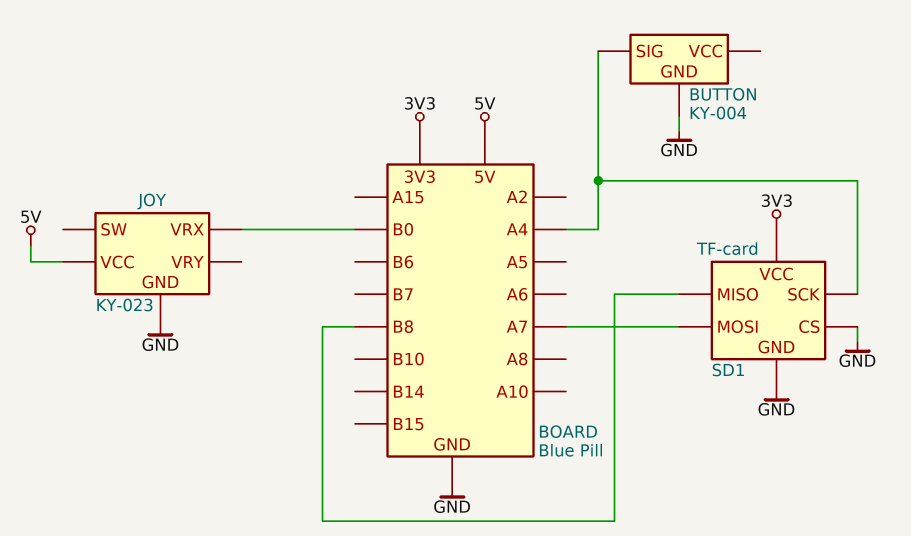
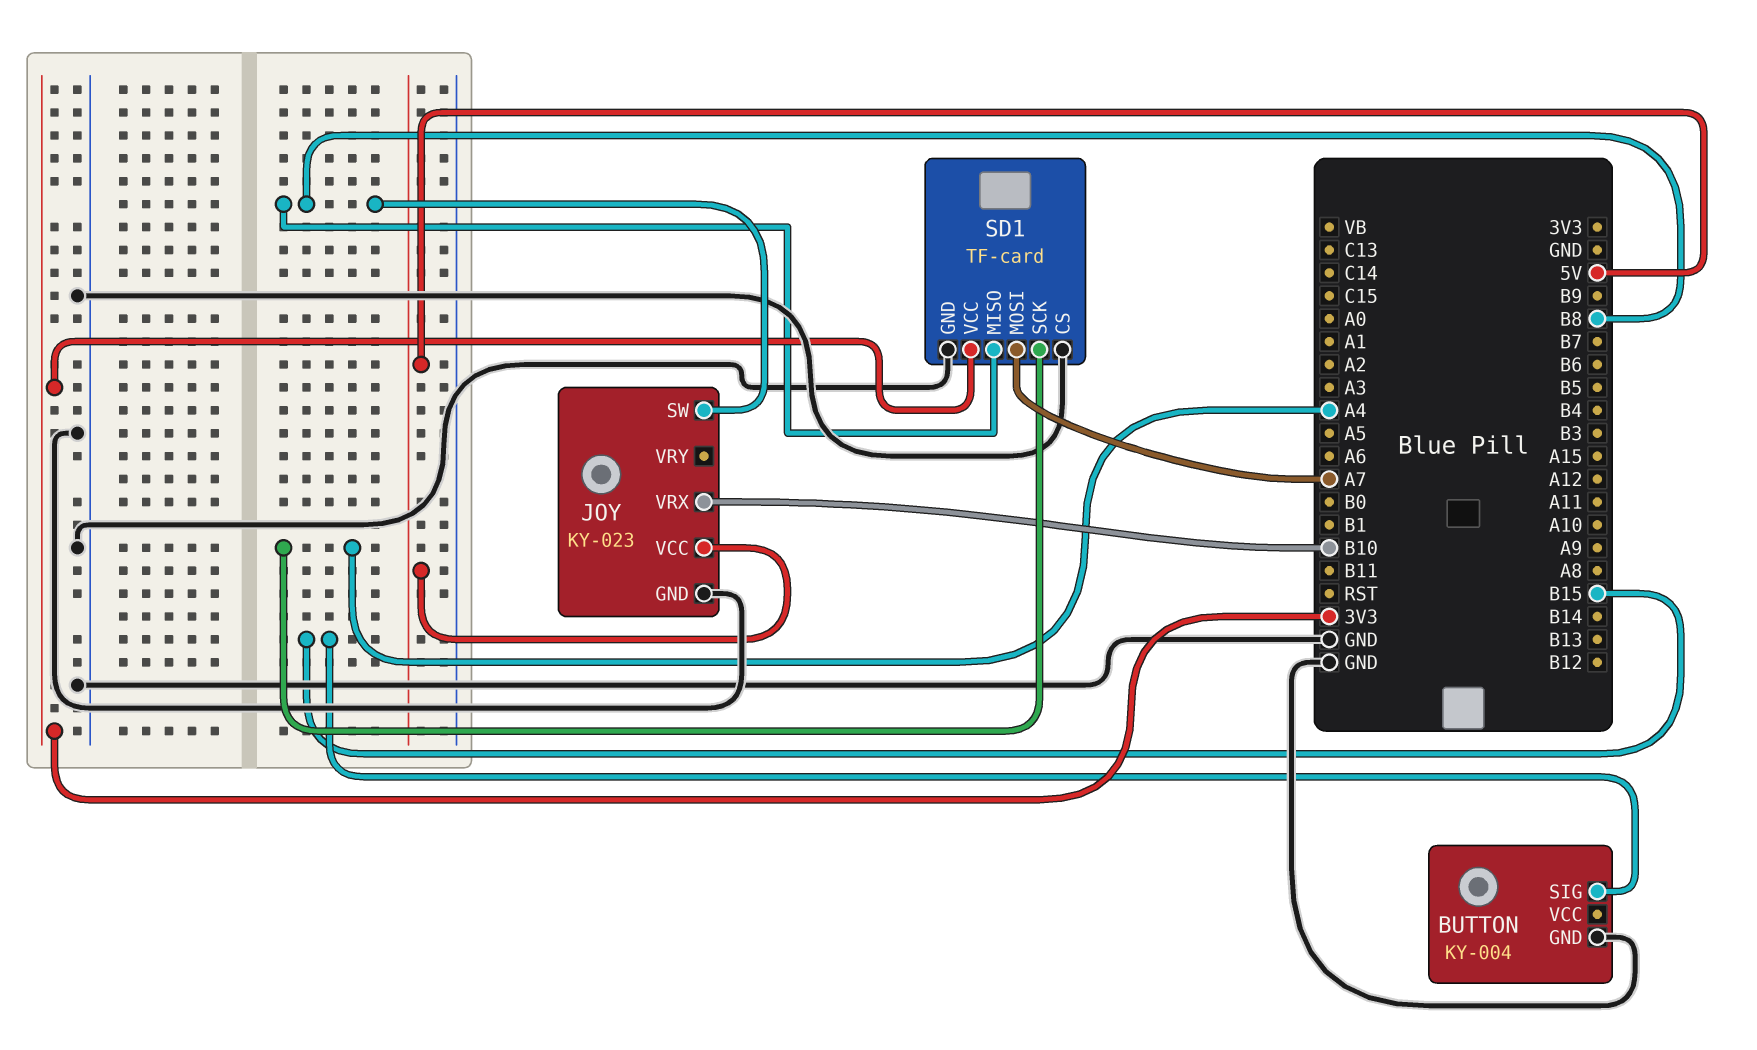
BUTTON pin SIG: A4 -> B15
JOY pin SW: none -> B8
JOY pin VRX: B0 -> B10

